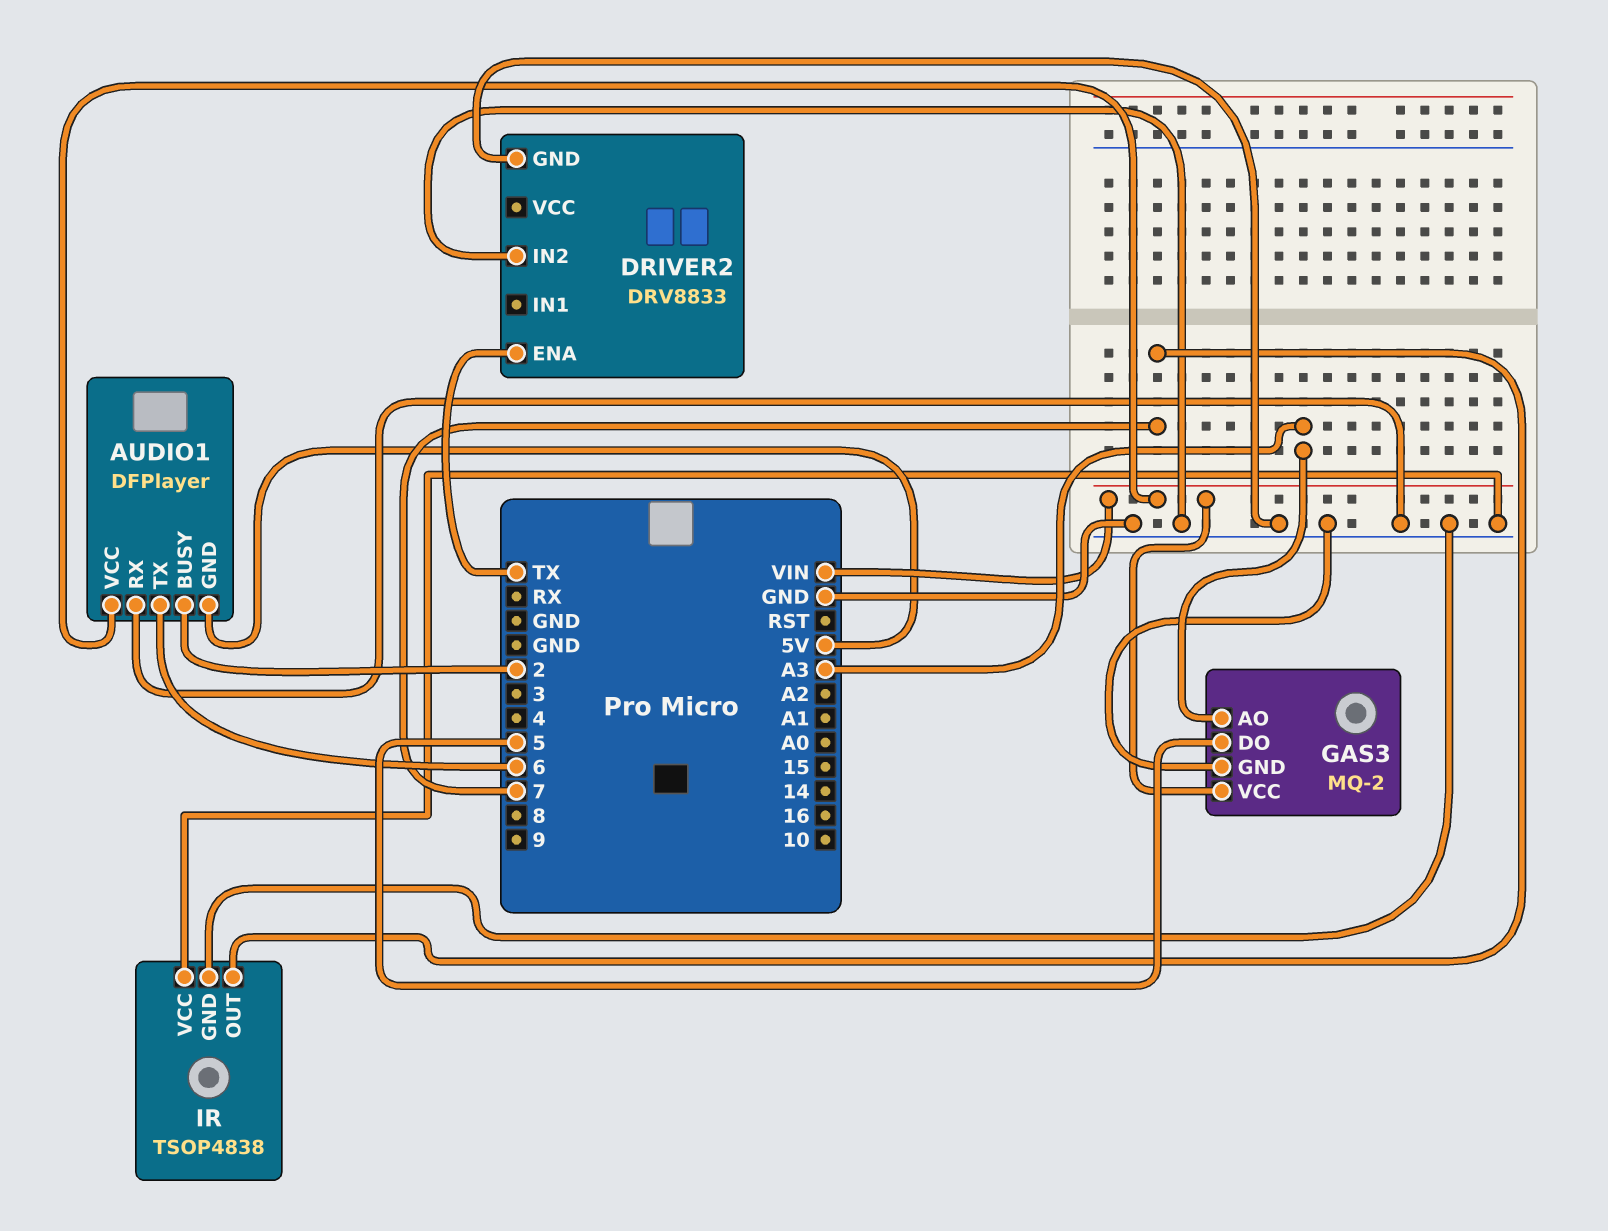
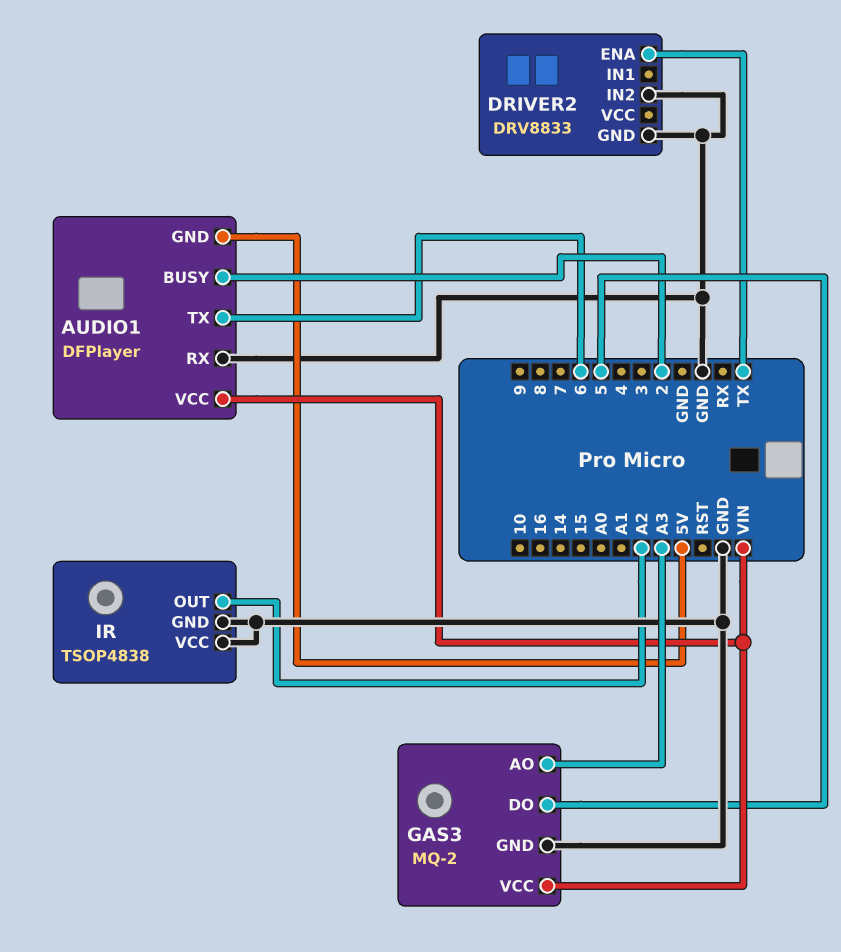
IR pin OUT: 7 -> A2

